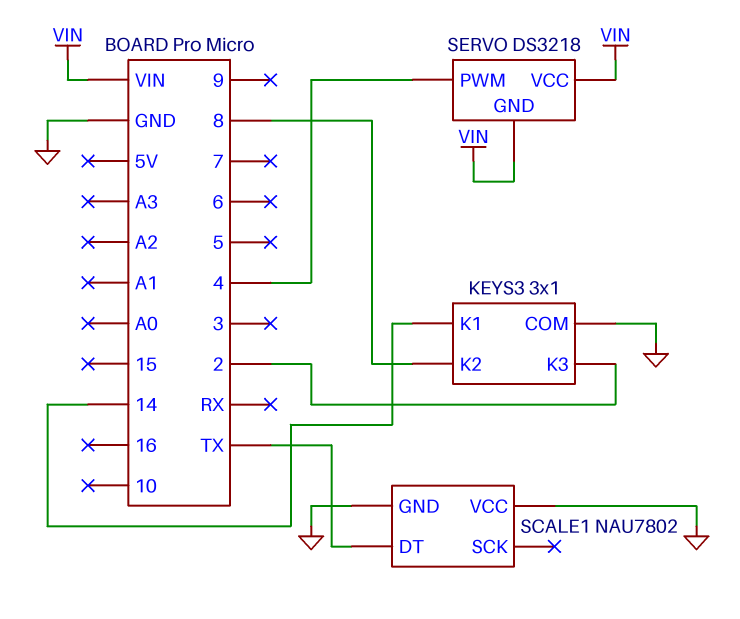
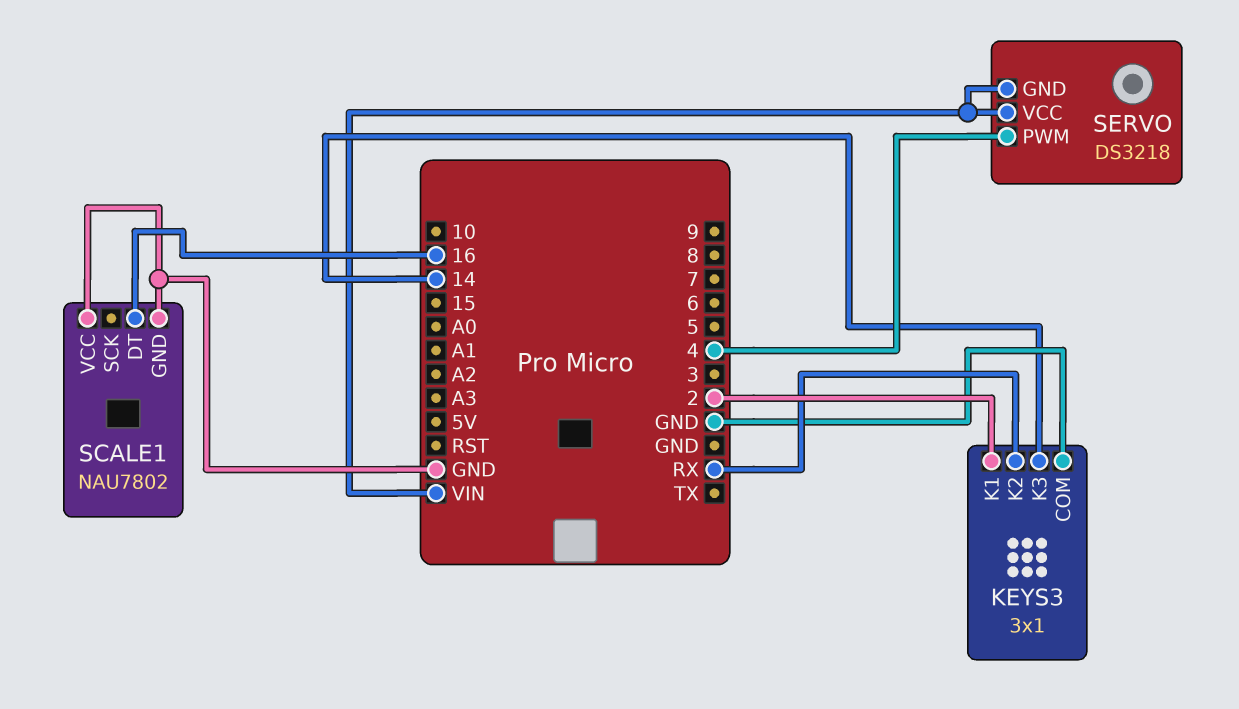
KEYS3 pin K1: 14 -> 2
KEYS3 pin K2: 8 -> RX
KEYS3 pin K3: 2 -> 14
SCALE1 pin DT: TX -> 16

